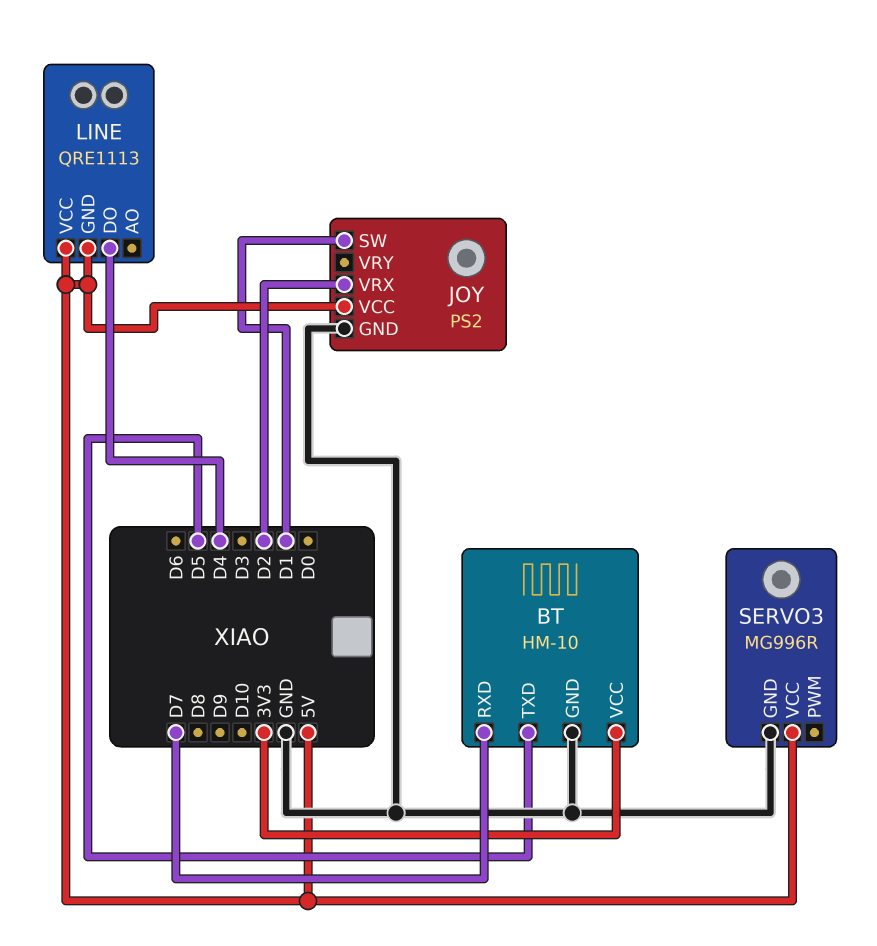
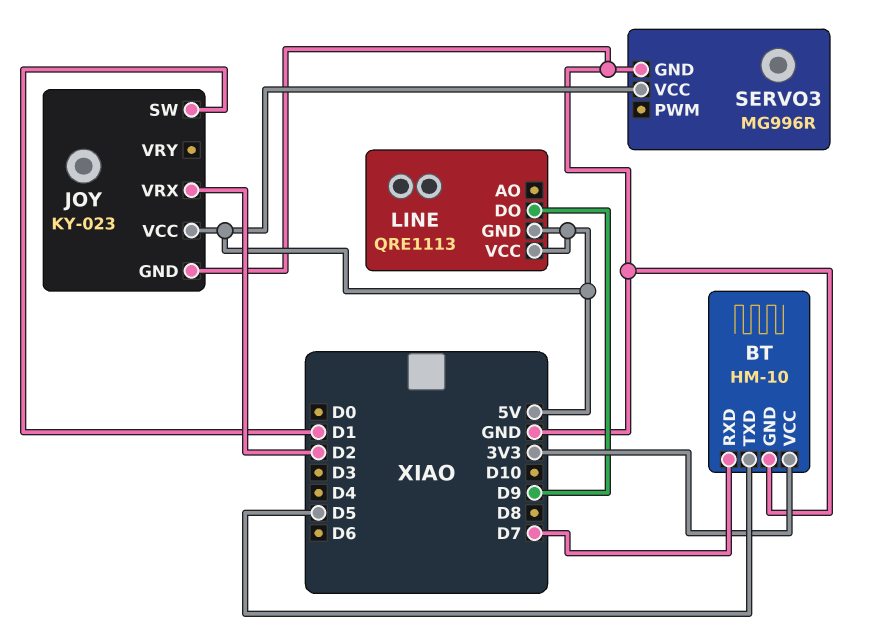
JOY: PS2 -> KY-023
LINE pin DO: D4 -> D9

